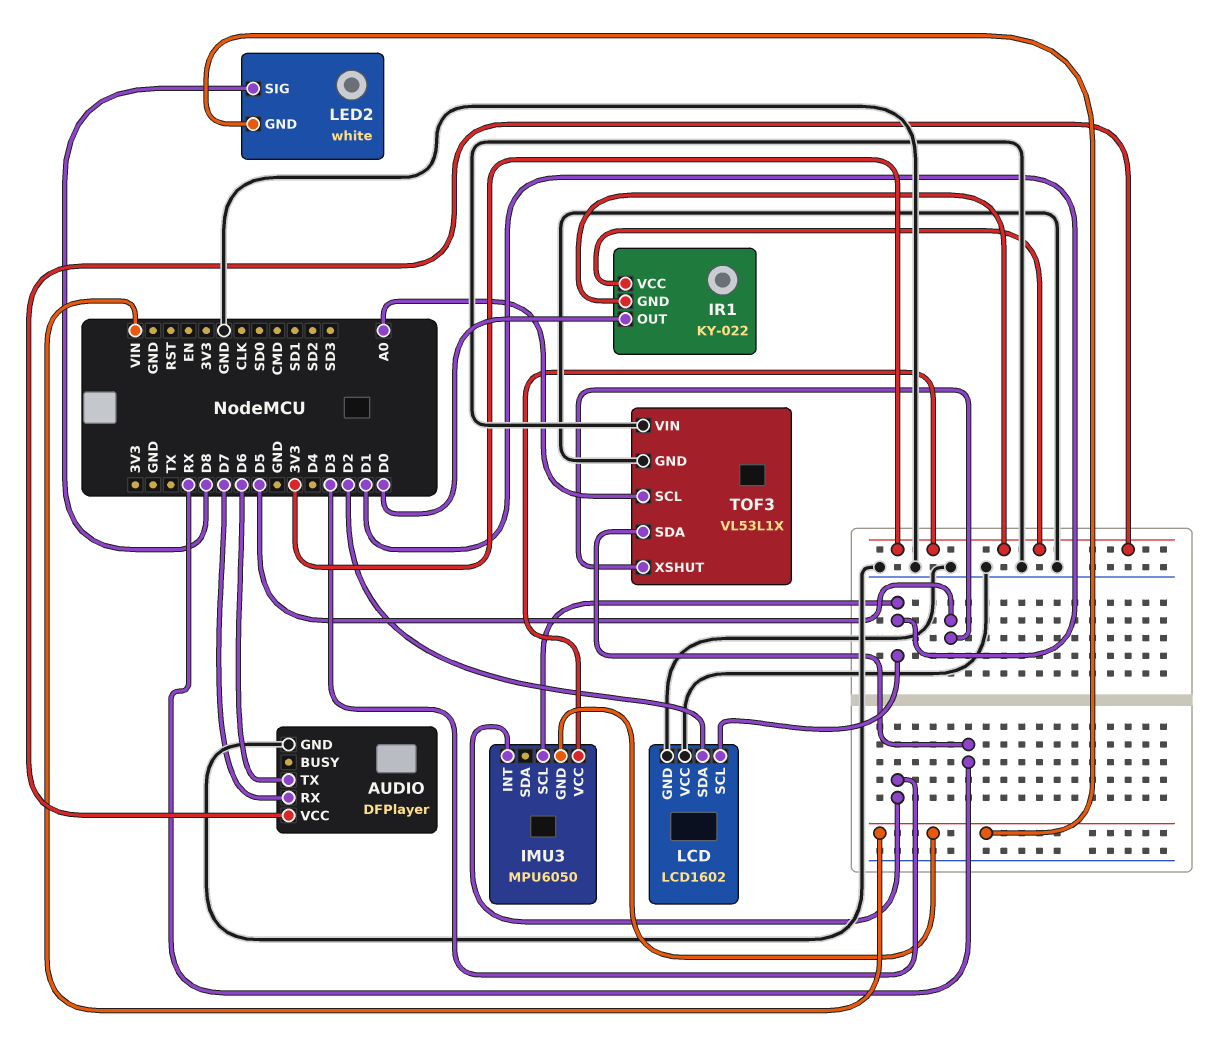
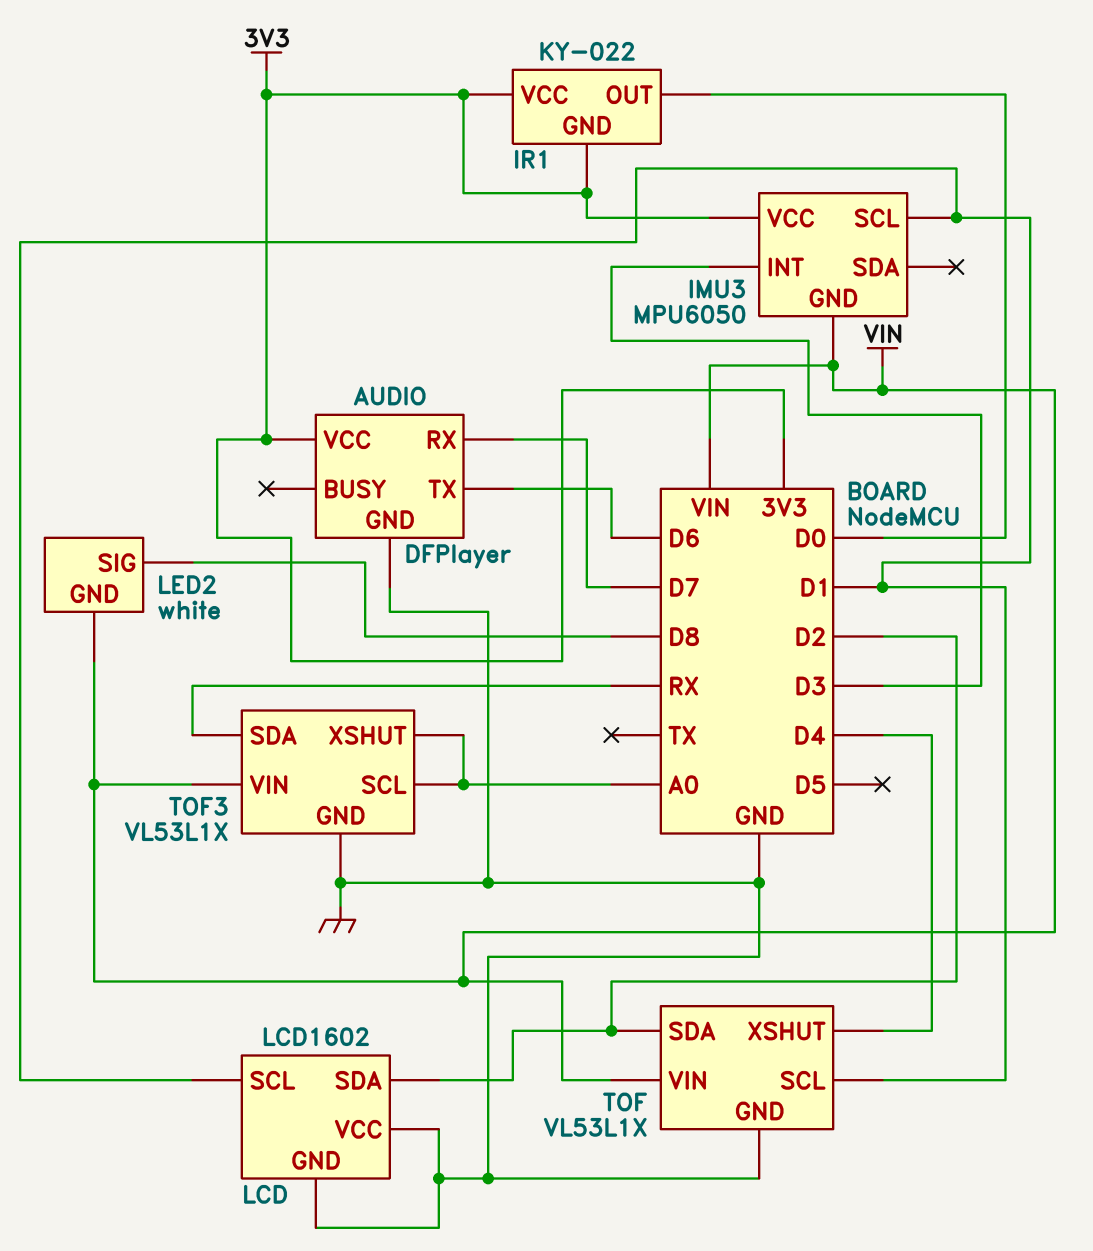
TOF: none -> VL53L1X
TOF pin GND: none -> GND
TOF pin SCL: none -> D1
TOF pin SDA: none -> D2
TOF pin VIN: none -> VIN
TOF pin XSHUT: none -> D4
TOF3 pin VIN: GND -> VIN
TOF3 pin XSHUT: D5 -> A0

